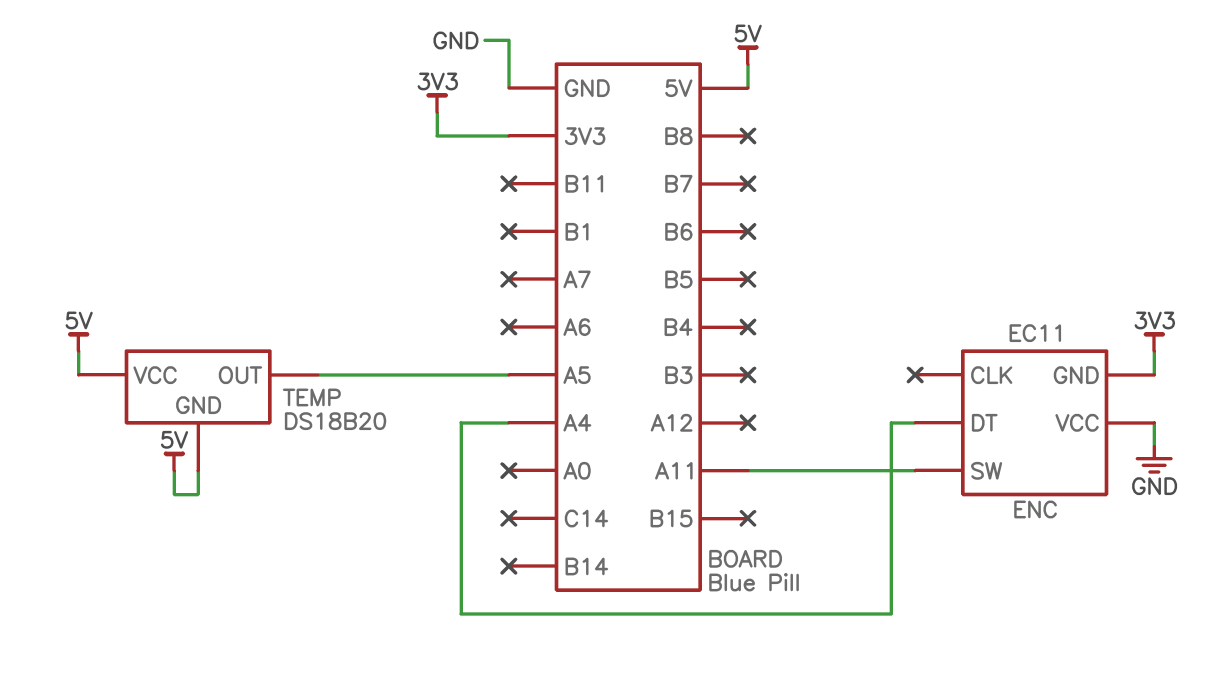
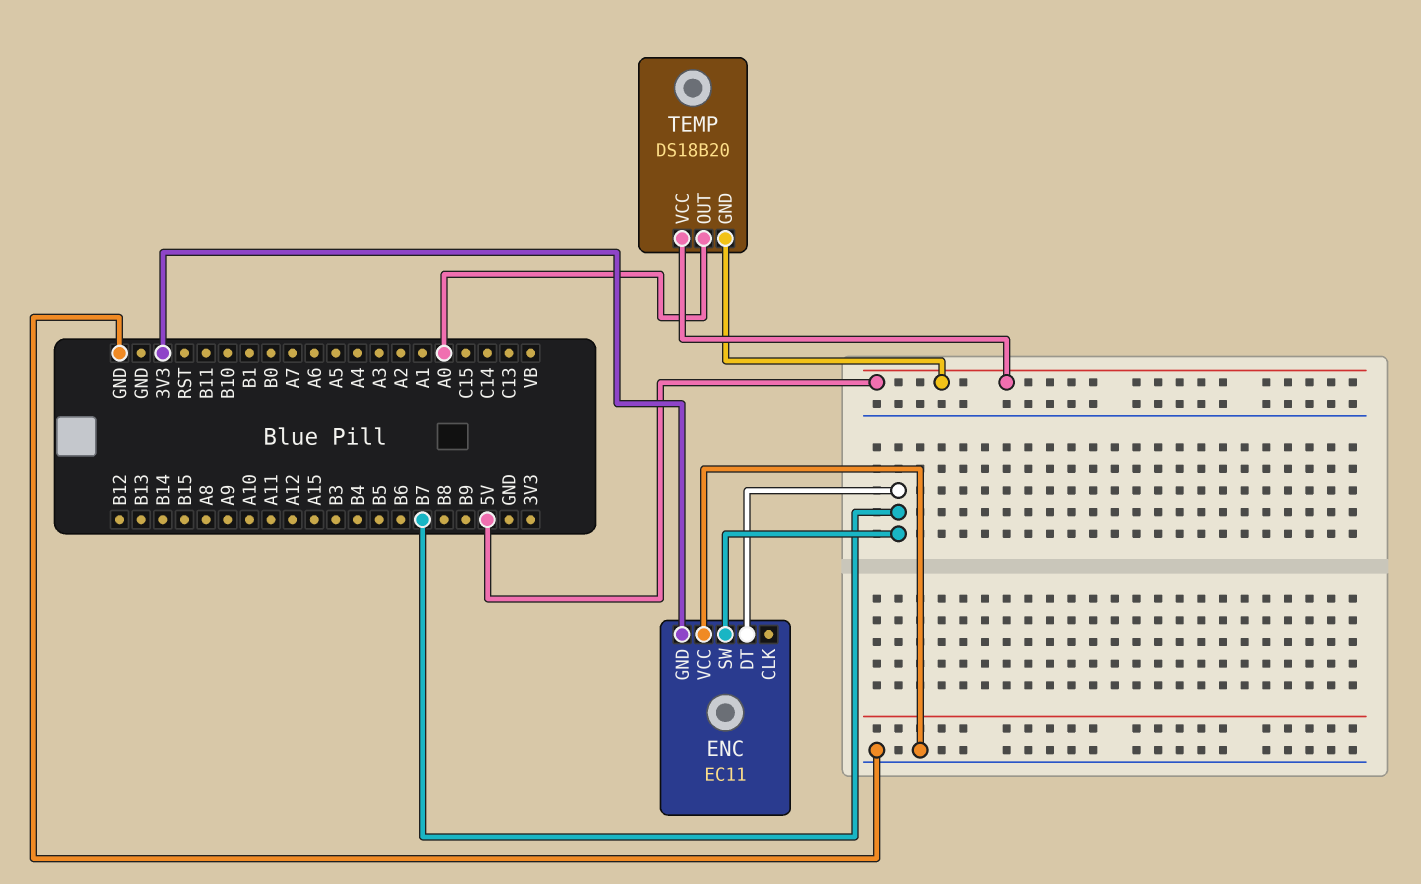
ENC pin DT: A4 -> B7
ENC pin SW: A11 -> B7
TEMP pin OUT: A5 -> A0

